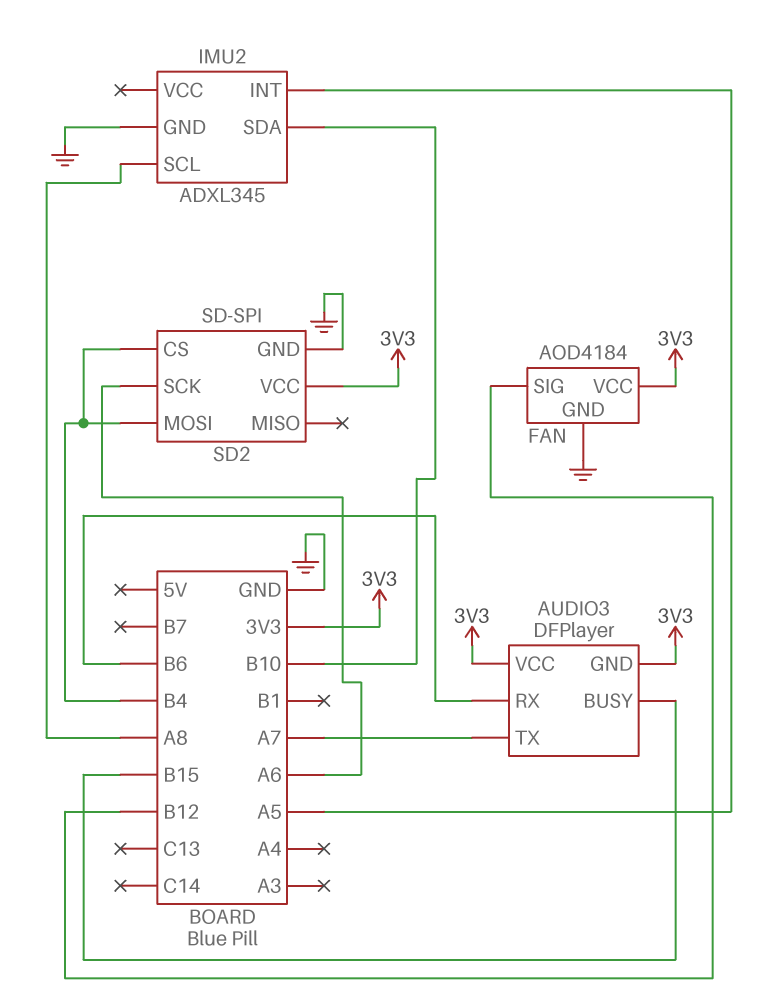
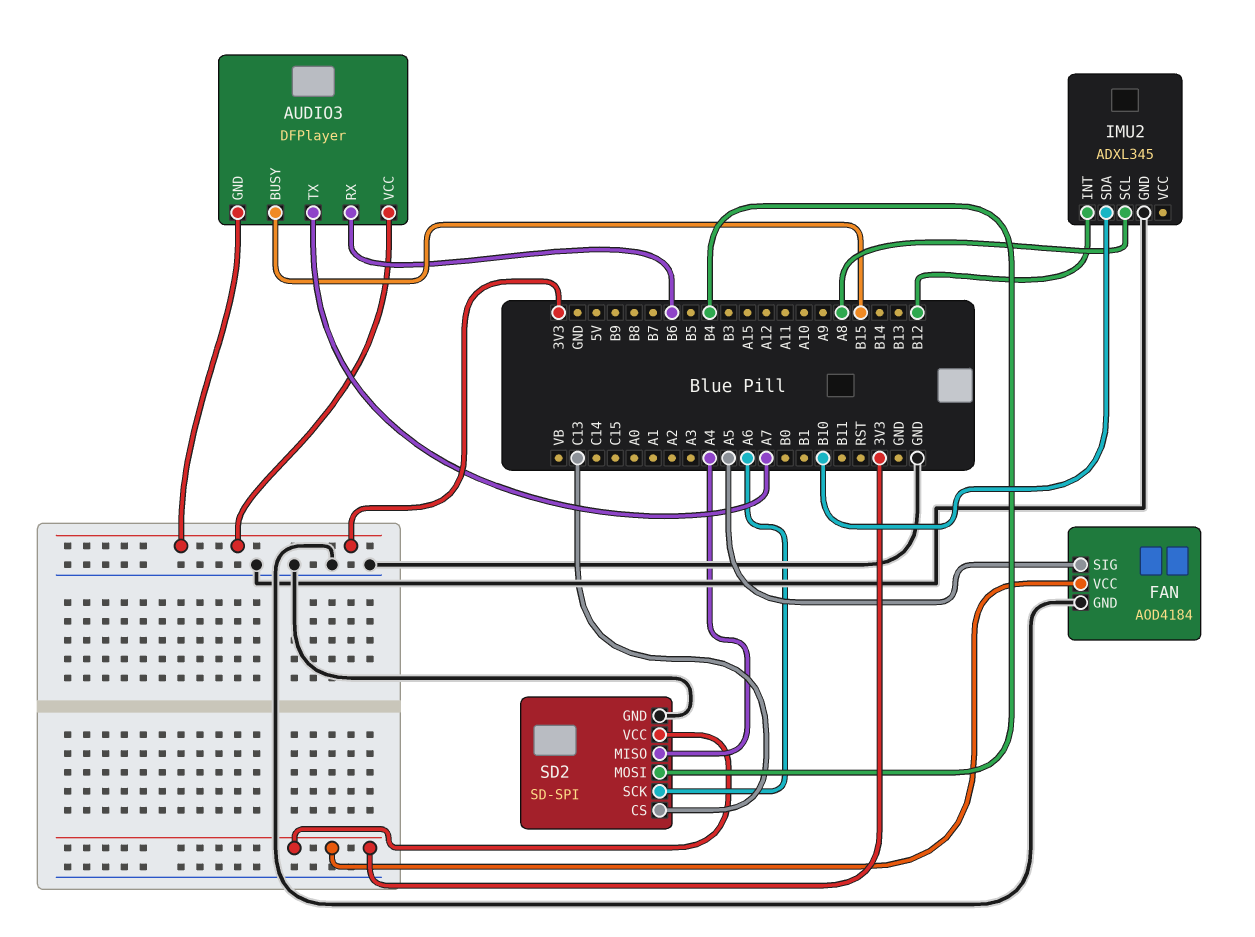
FAN pin SIG: B12 -> A5
IMU2 pin INT: A5 -> B12
SD2 pin CS: B4 -> C13
SD2 pin MISO: none -> A4

